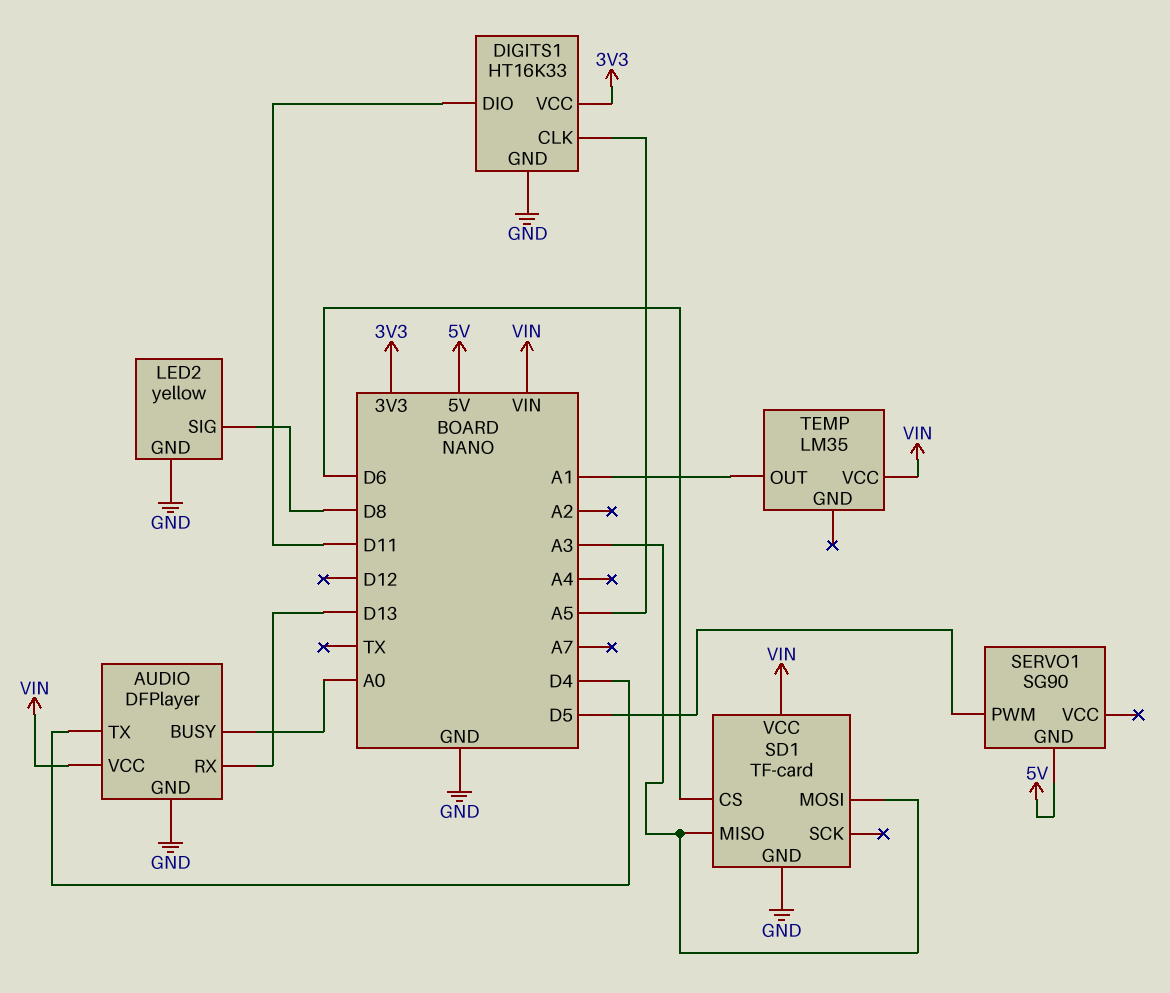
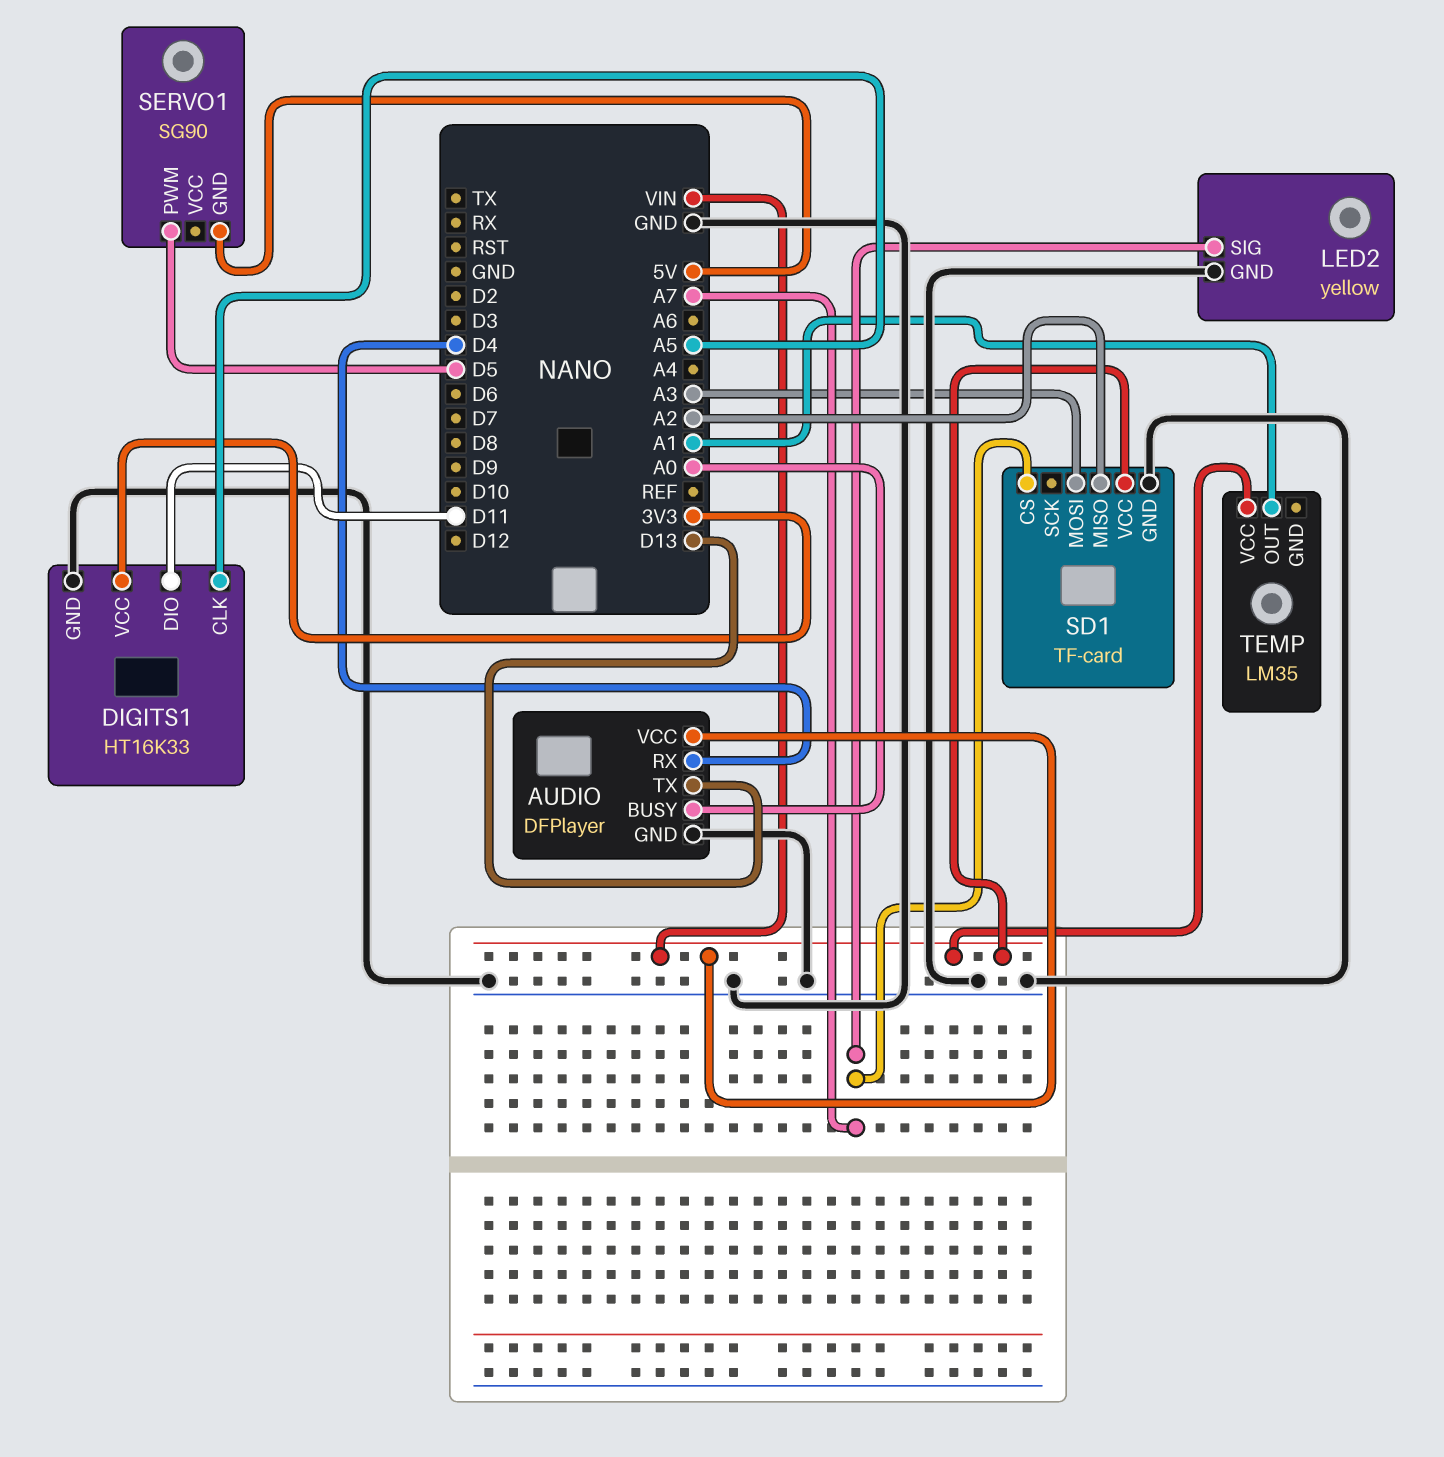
AUDIO pin RX: D13 -> D4
AUDIO pin TX: D4 -> D13
LED2 pin SIG: D8 -> A7
SD1 pin CS: D6 -> A7
SD1 pin MISO: A3 -> A2

